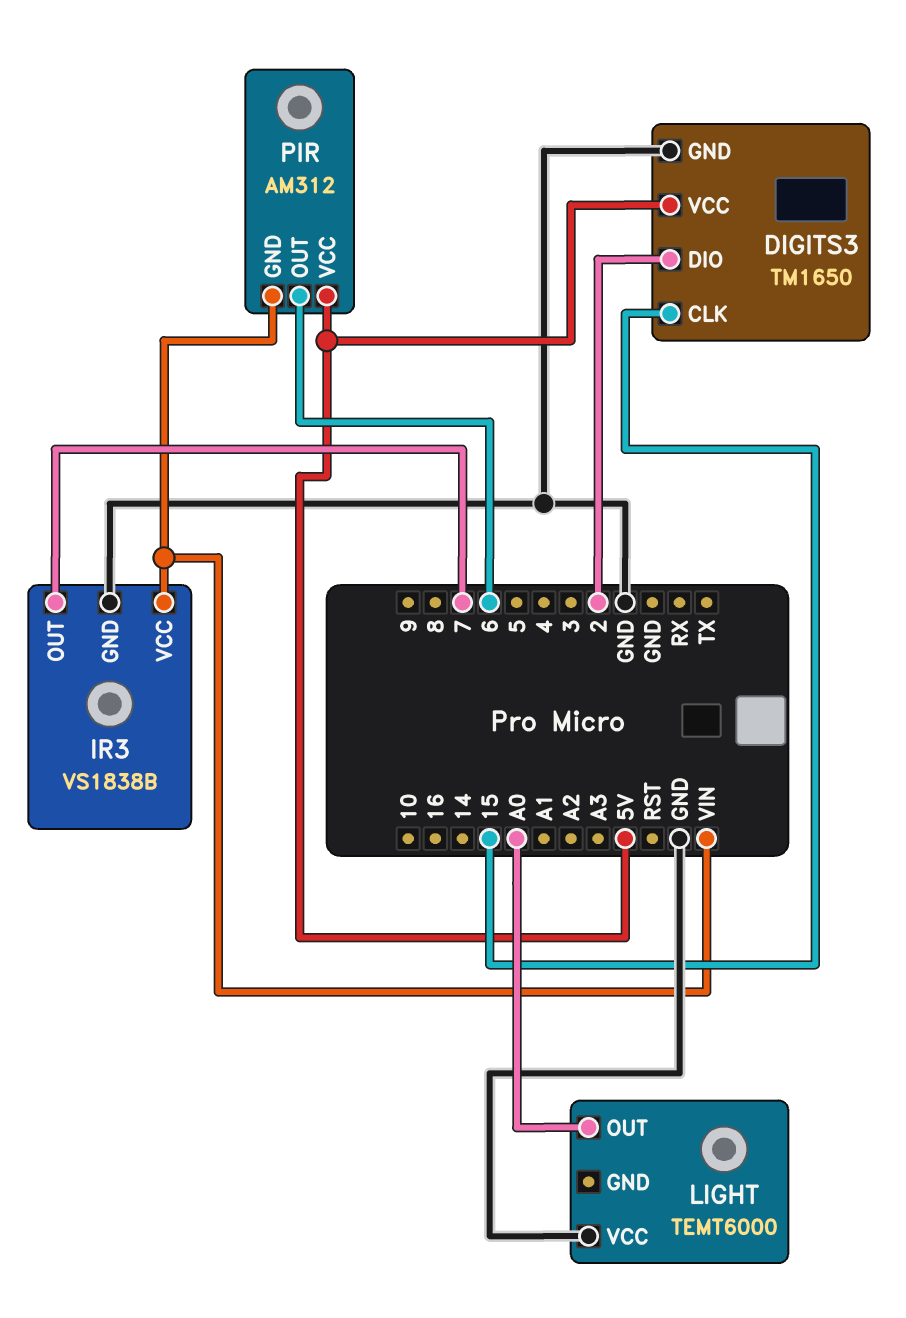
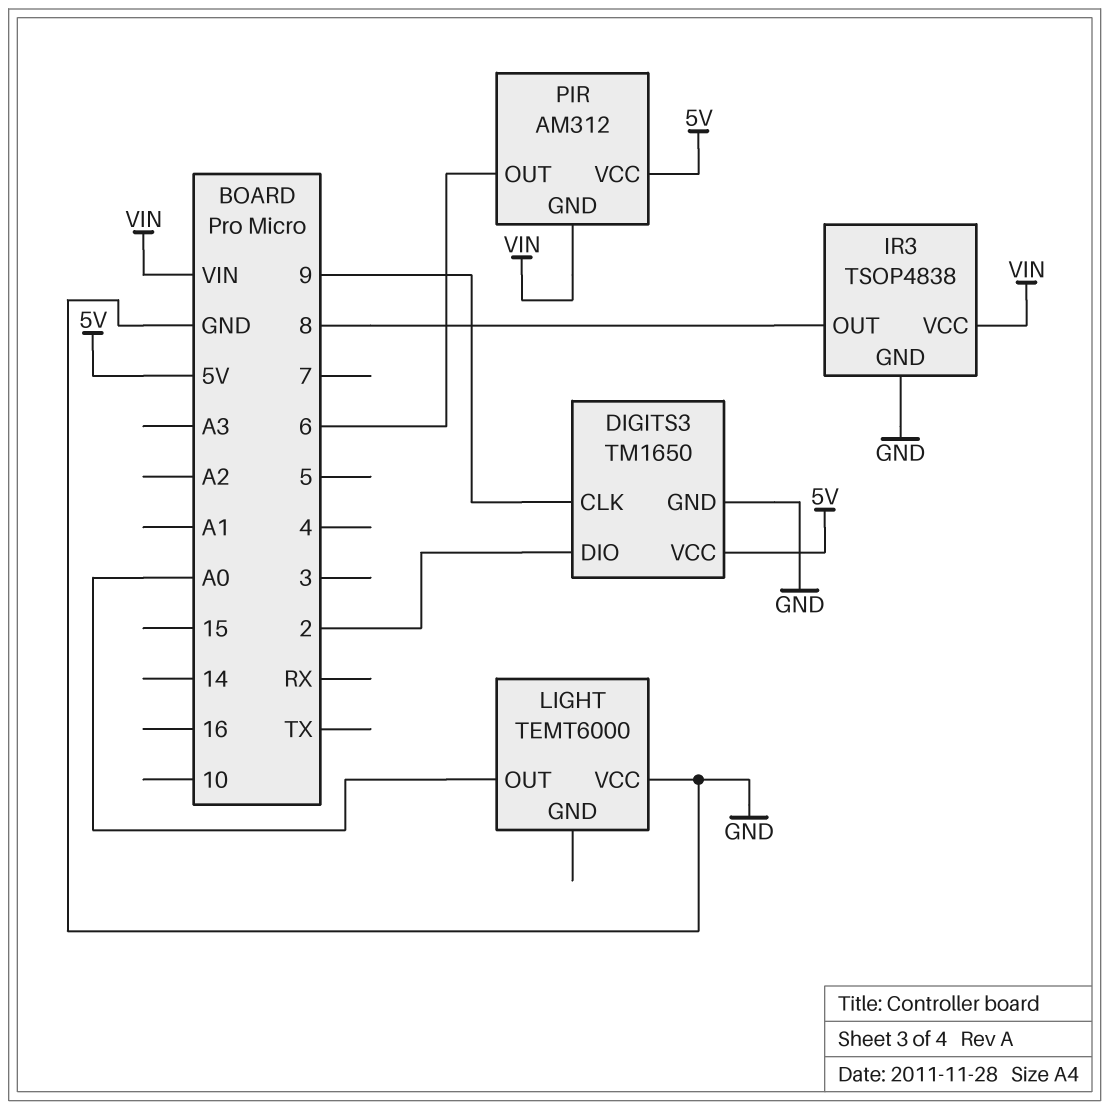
DIGITS3 pin CLK: 15 -> 9
IR3: VS1838B -> TSOP4838
IR3 pin OUT: 7 -> 8

